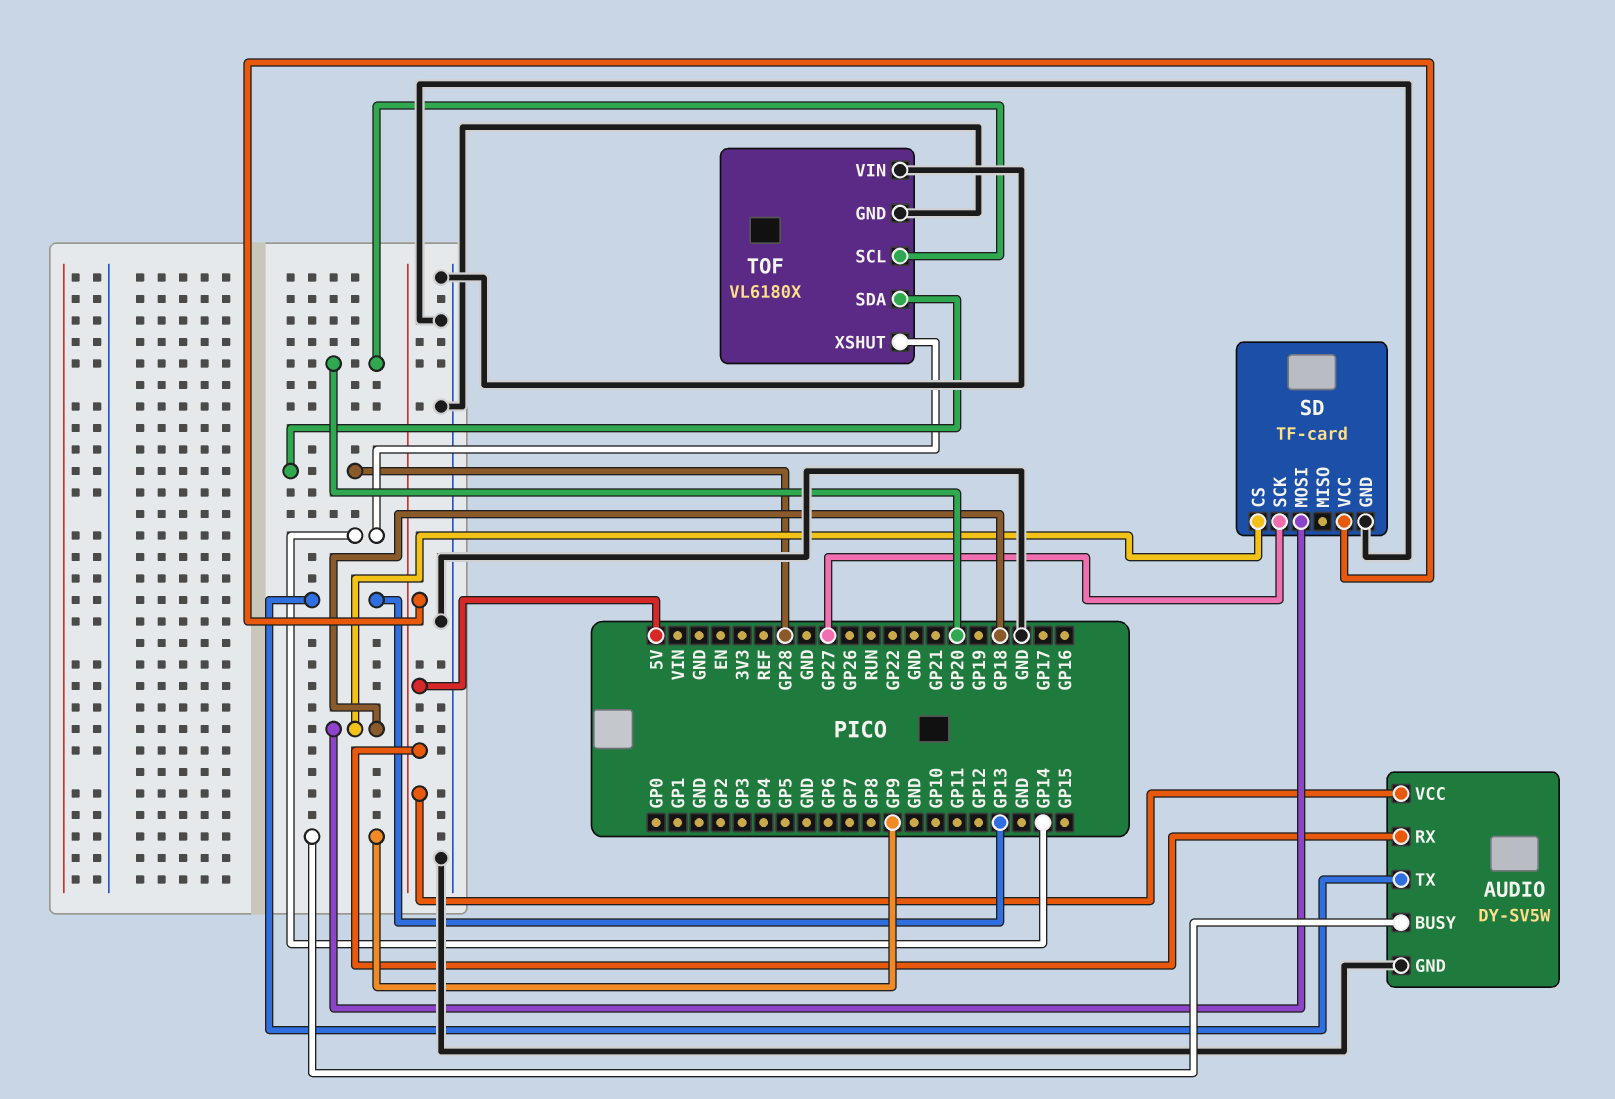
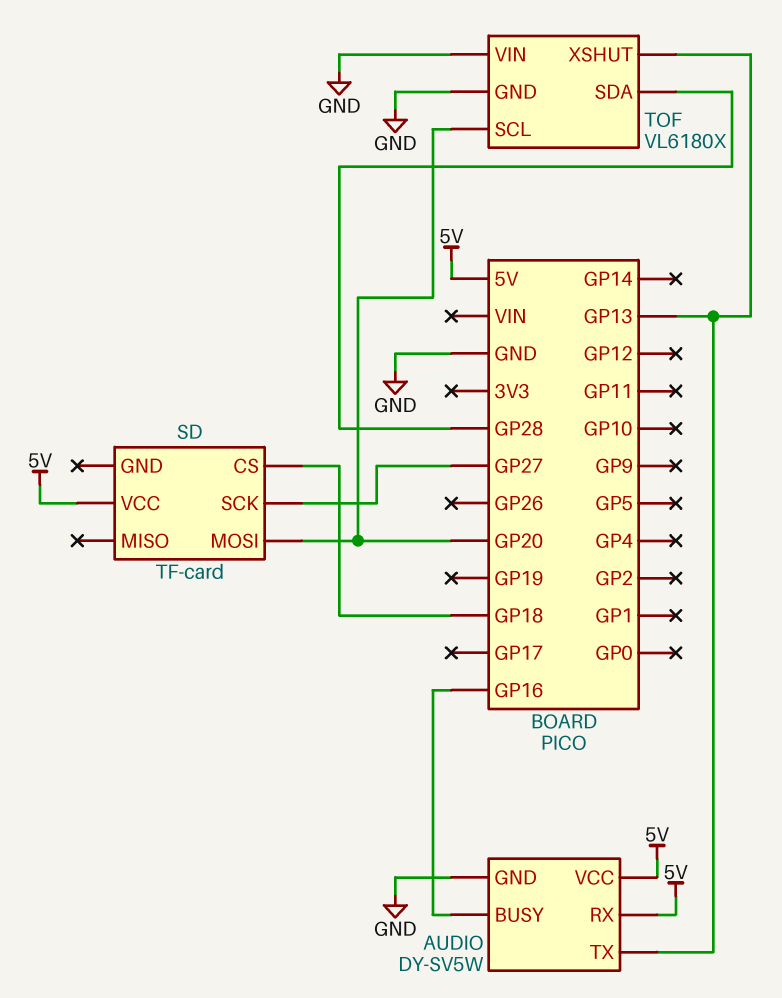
AUDIO pin BUSY: GP9 -> GP16
SD pin GND: GND -> none
SD pin MOSI: GP18 -> GP20
TOF pin XSHUT: GP14 -> GP13

